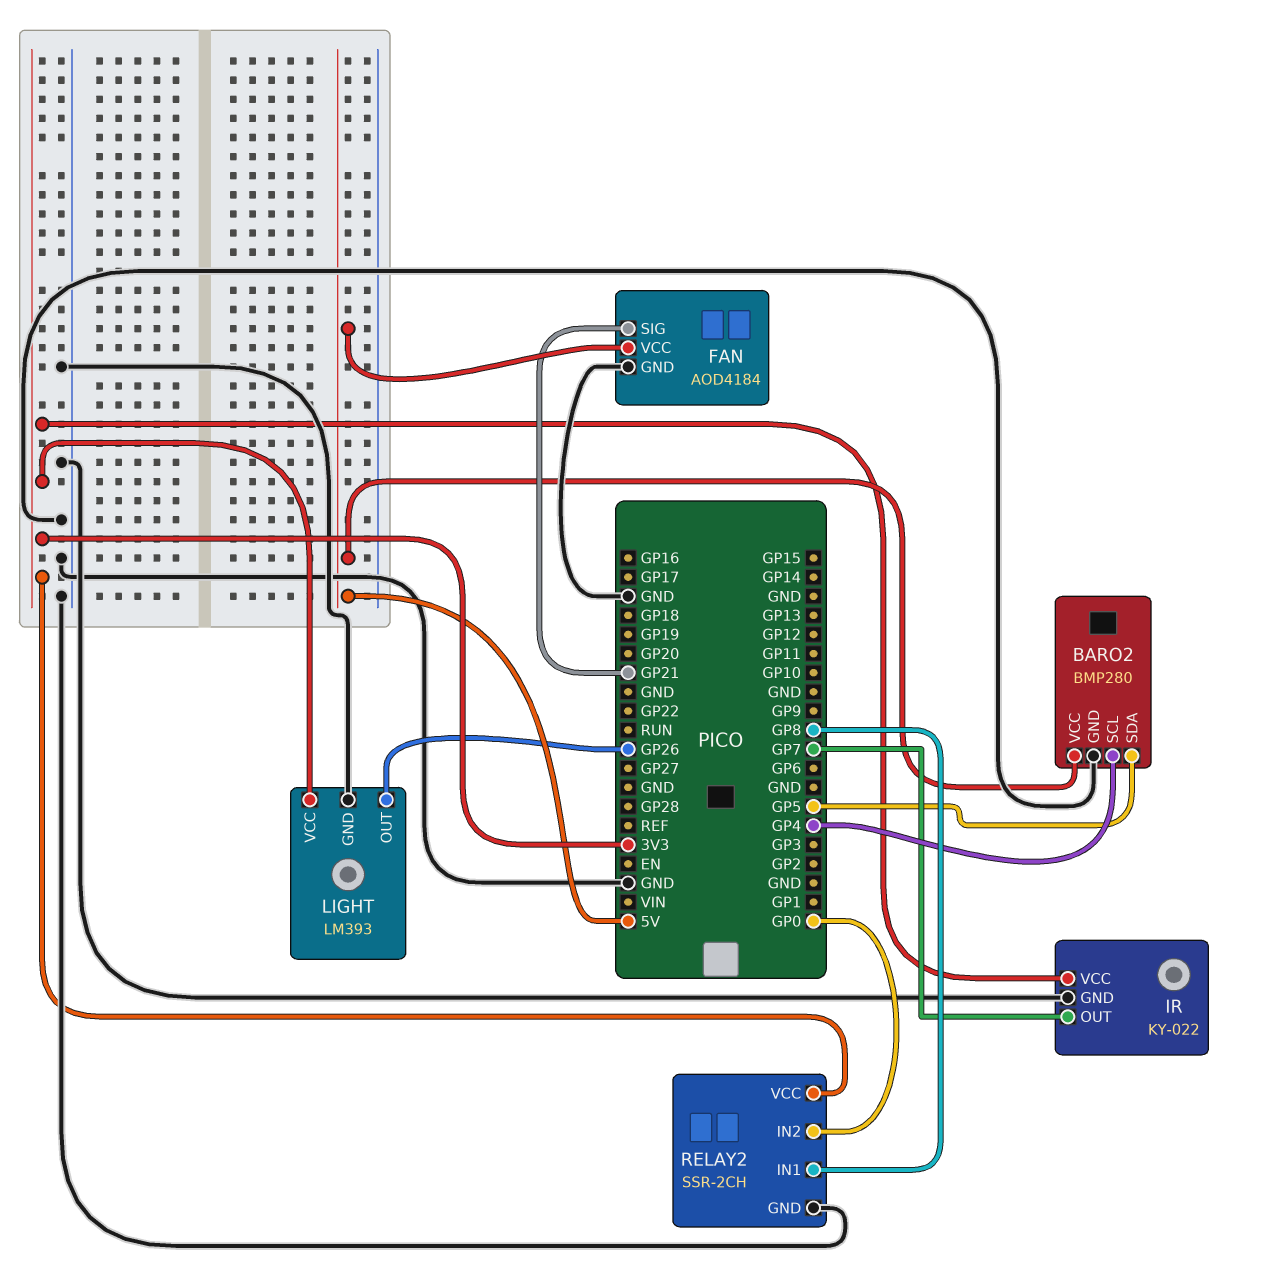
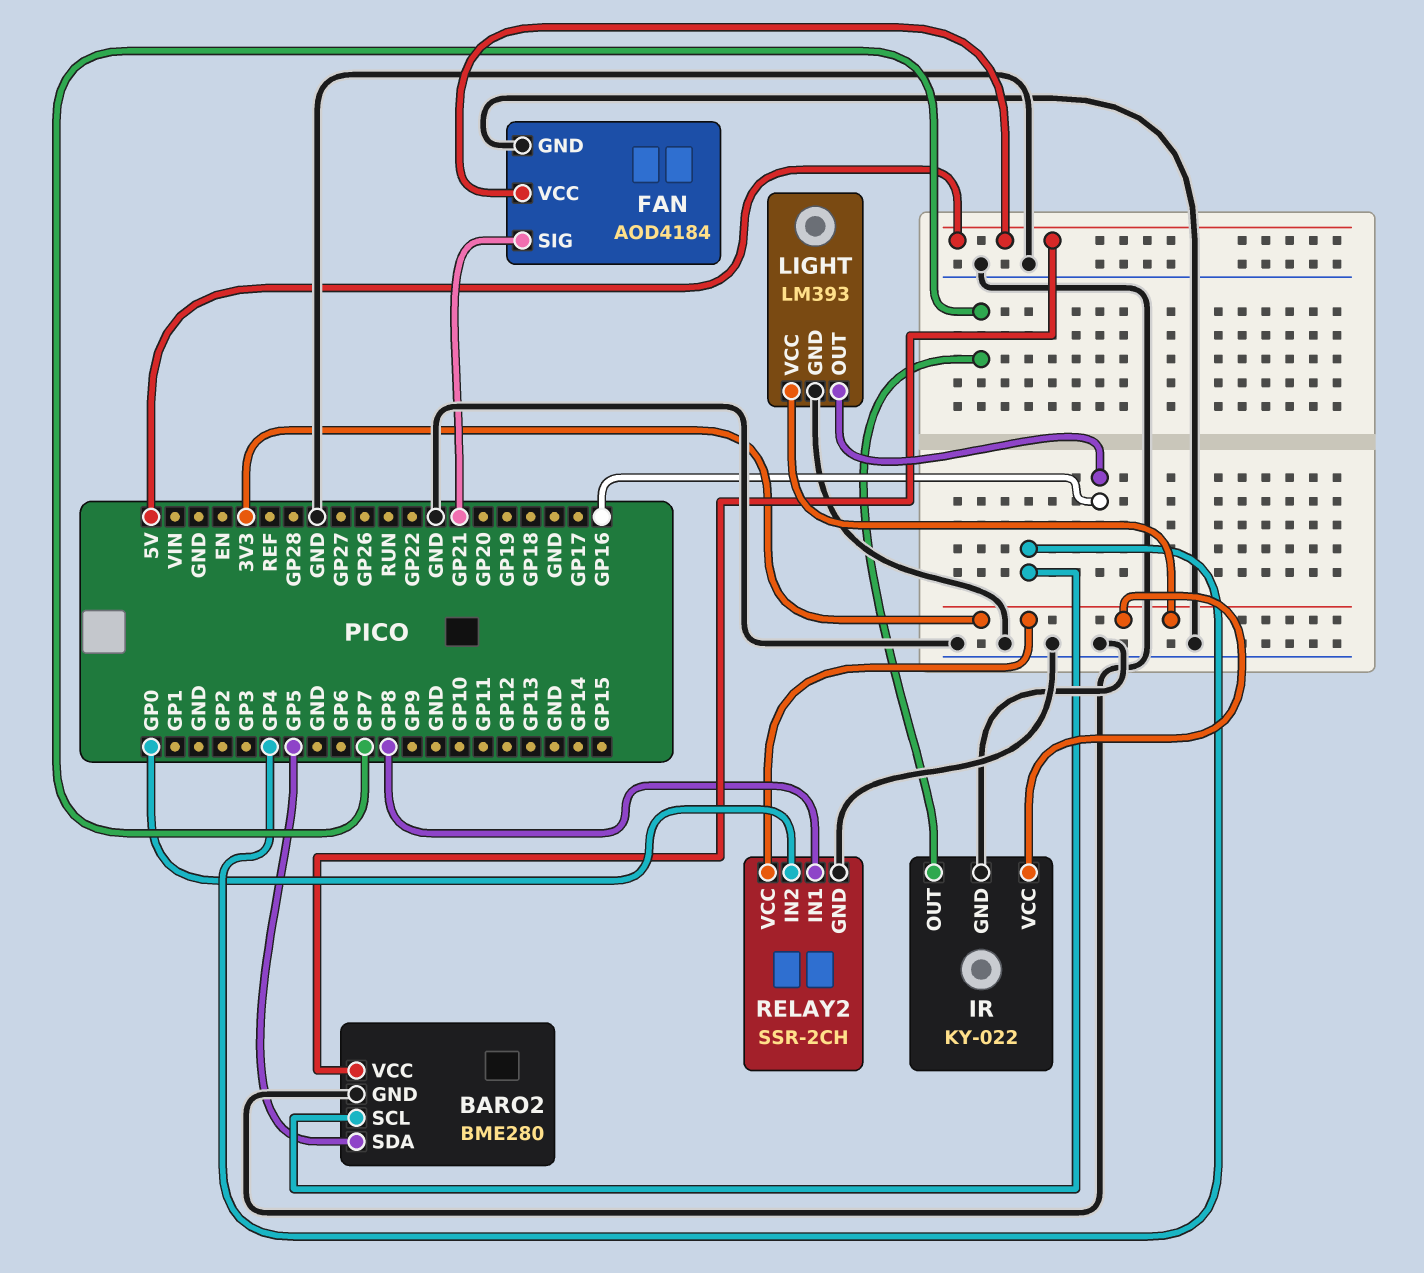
BARO2: BMP280 -> BME280
LIGHT pin OUT: GP26 -> GP16

